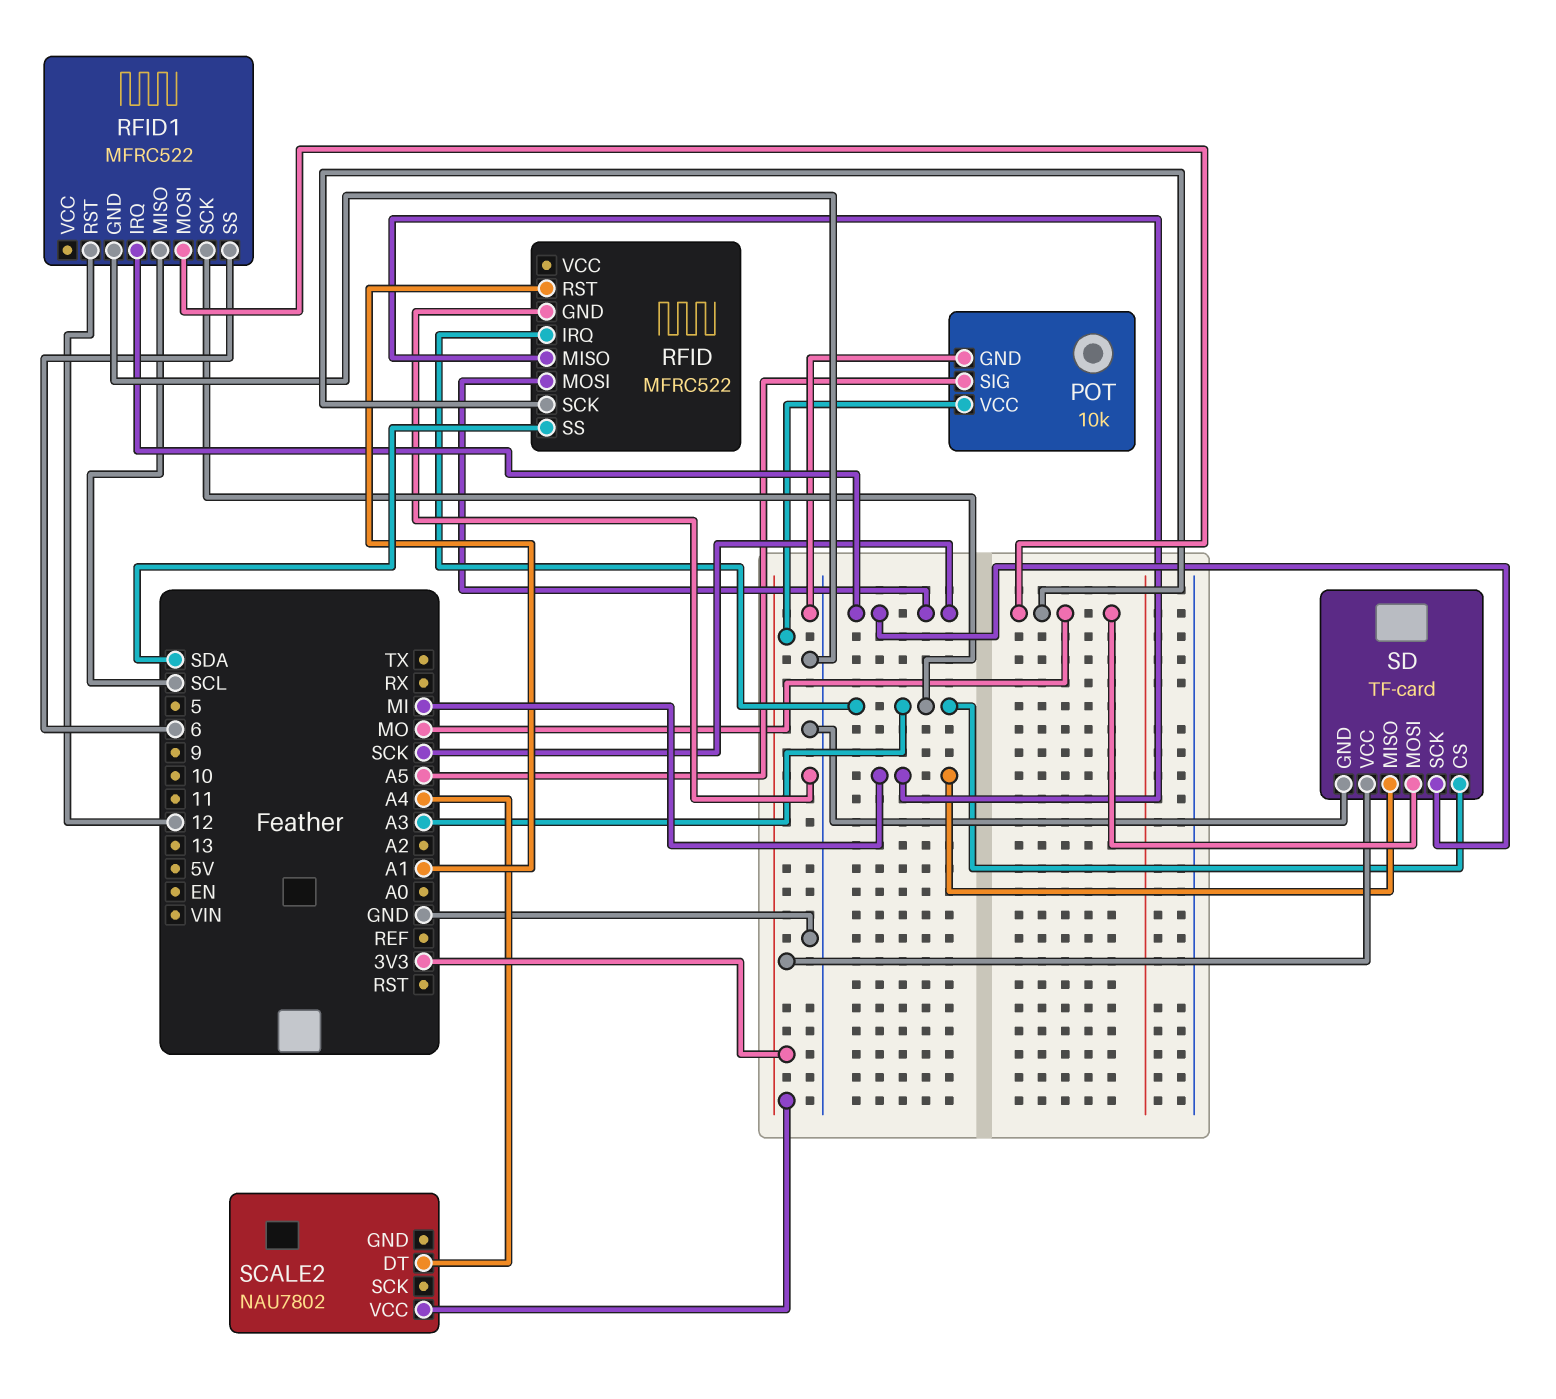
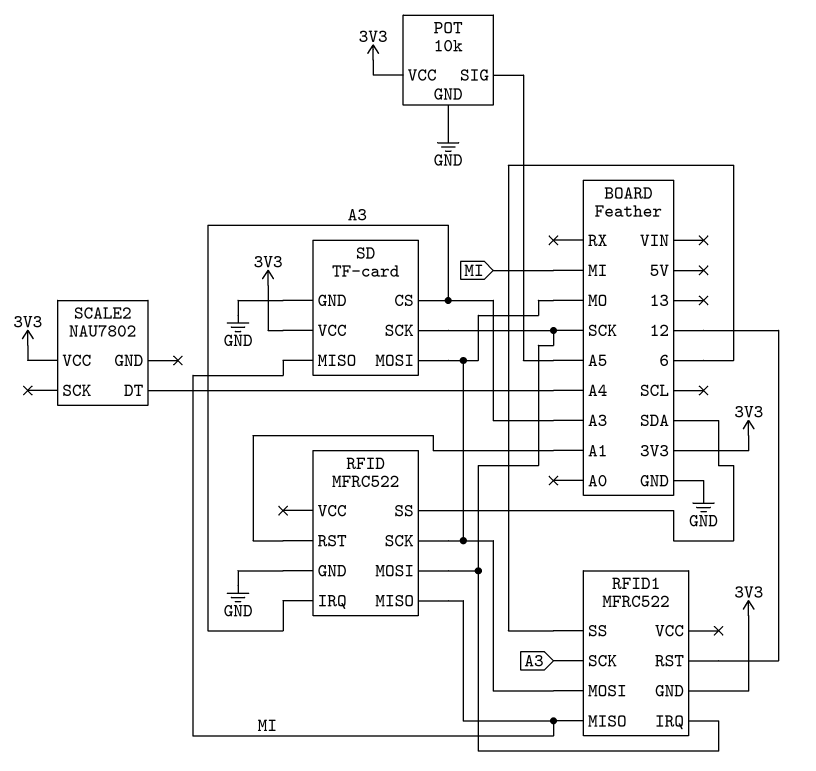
RFID1 pin GND: GND -> 3V3
RFID1 pin MISO: SCL -> MI

